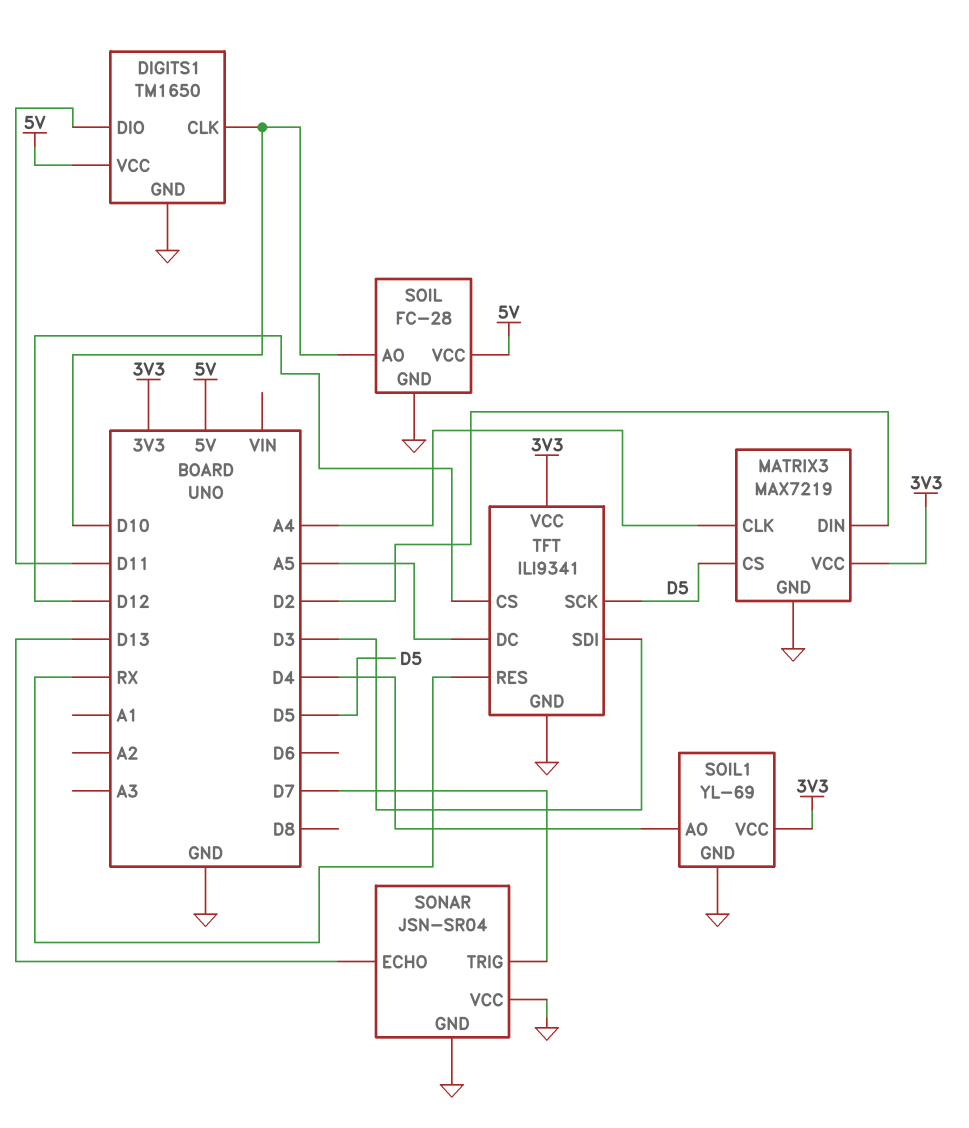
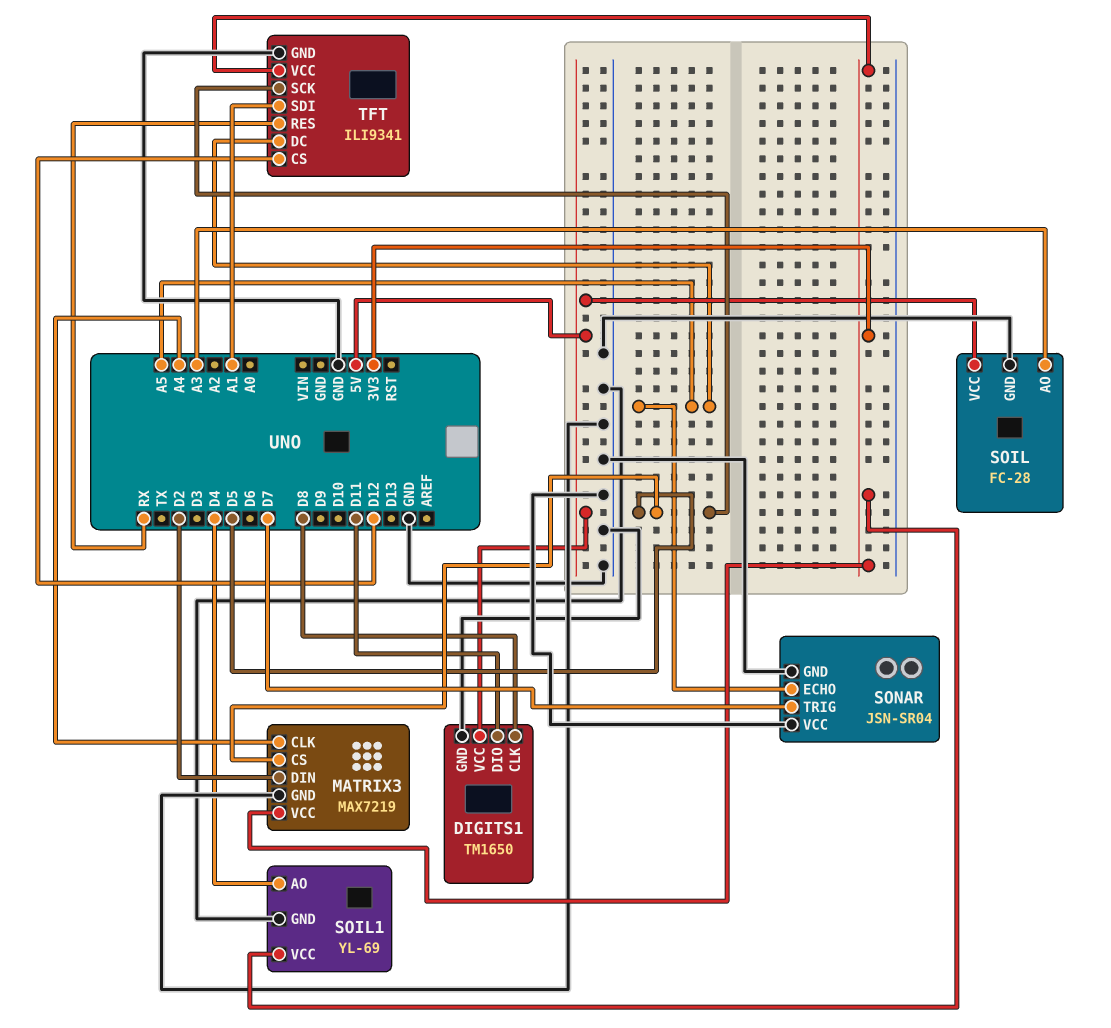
DIGITS1 pin CLK: D10 -> D8
SOIL pin AO: D10 -> A3
SONAR pin ECHO: D13 -> A5
TFT pin SDI: D3 -> A1

